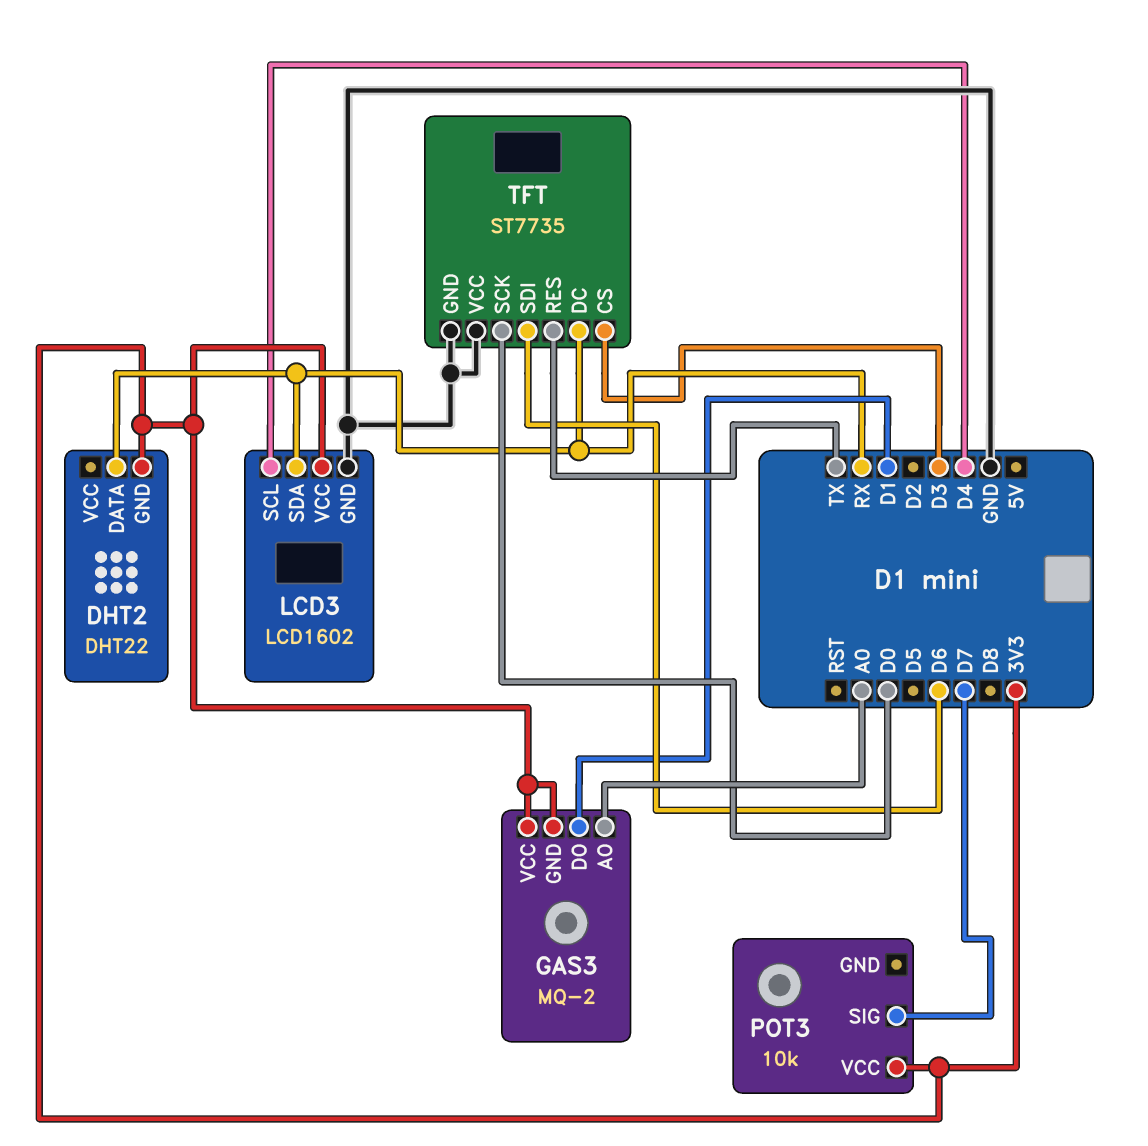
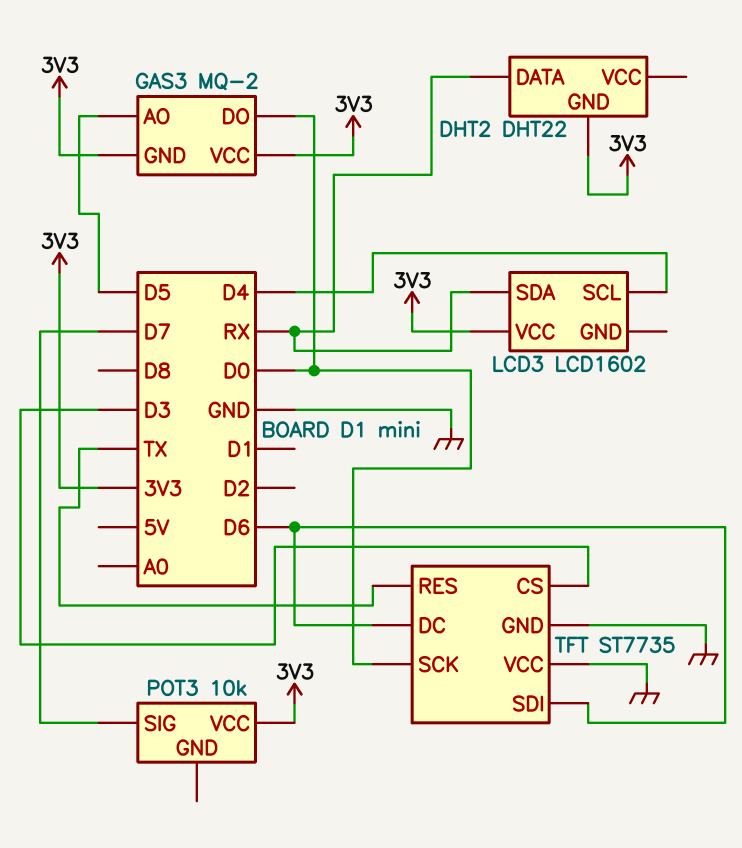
GAS3 pin AO: A0 -> D5
GAS3 pin DO: D1 -> D0
LCD3 pin GND: GND -> none
TFT pin DC: RX -> D6

